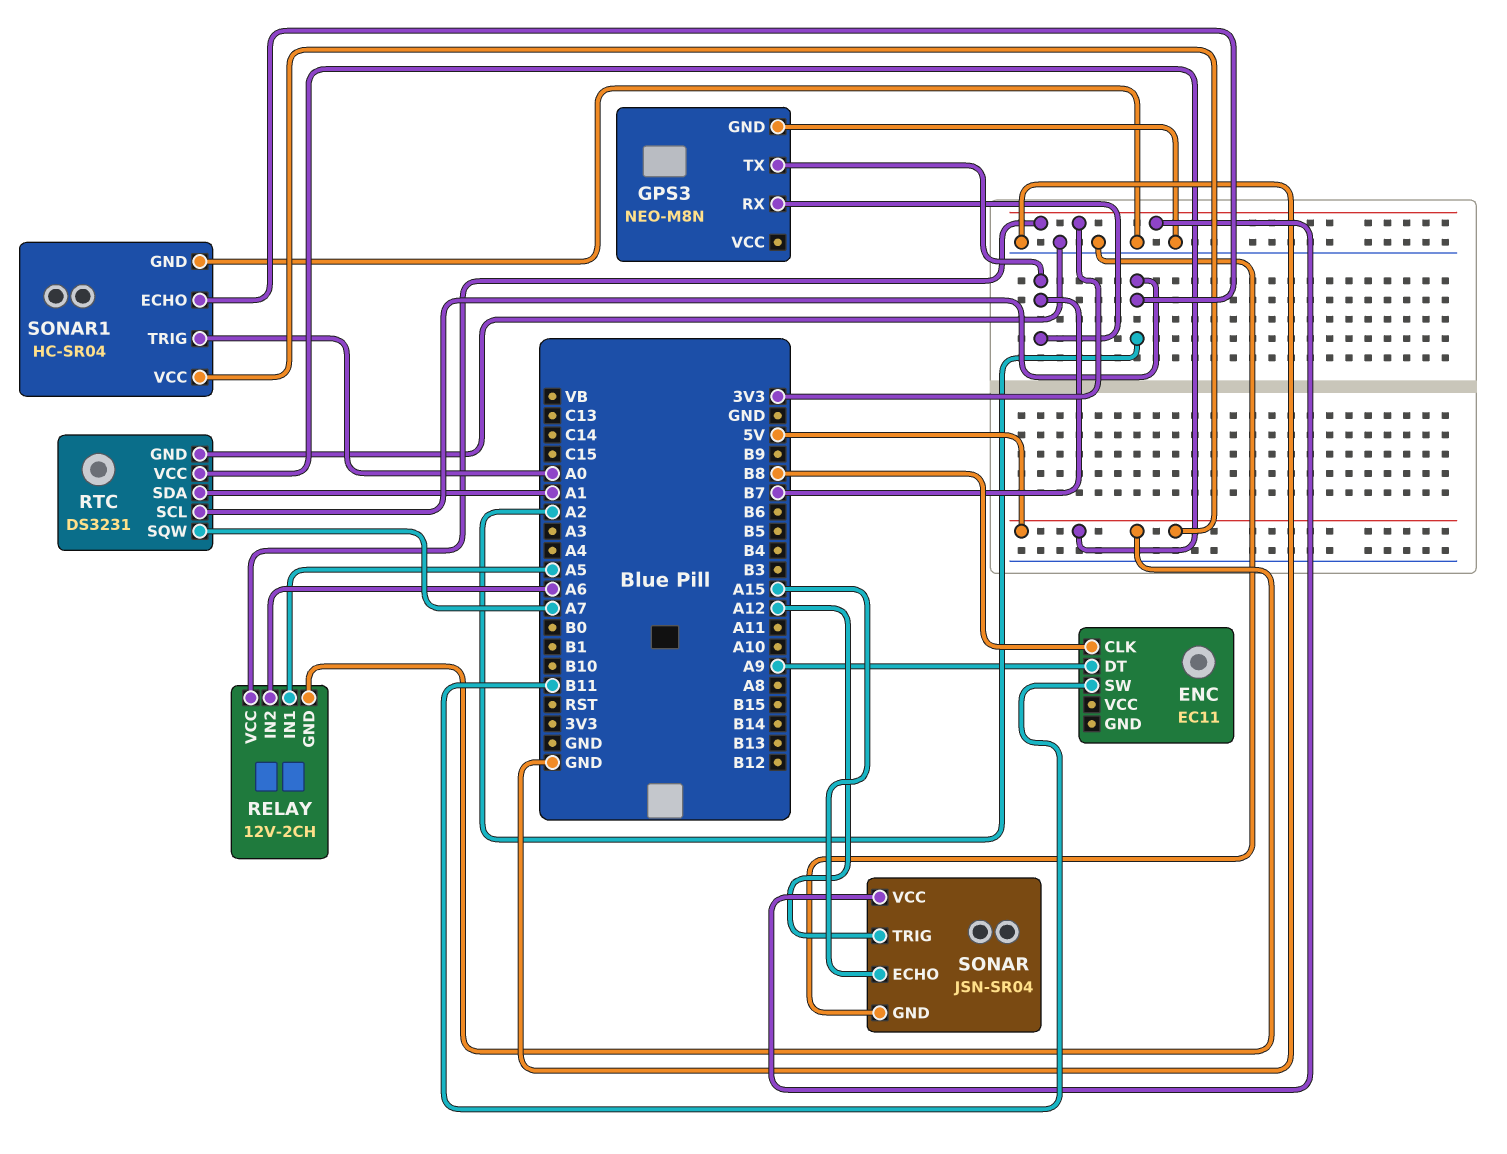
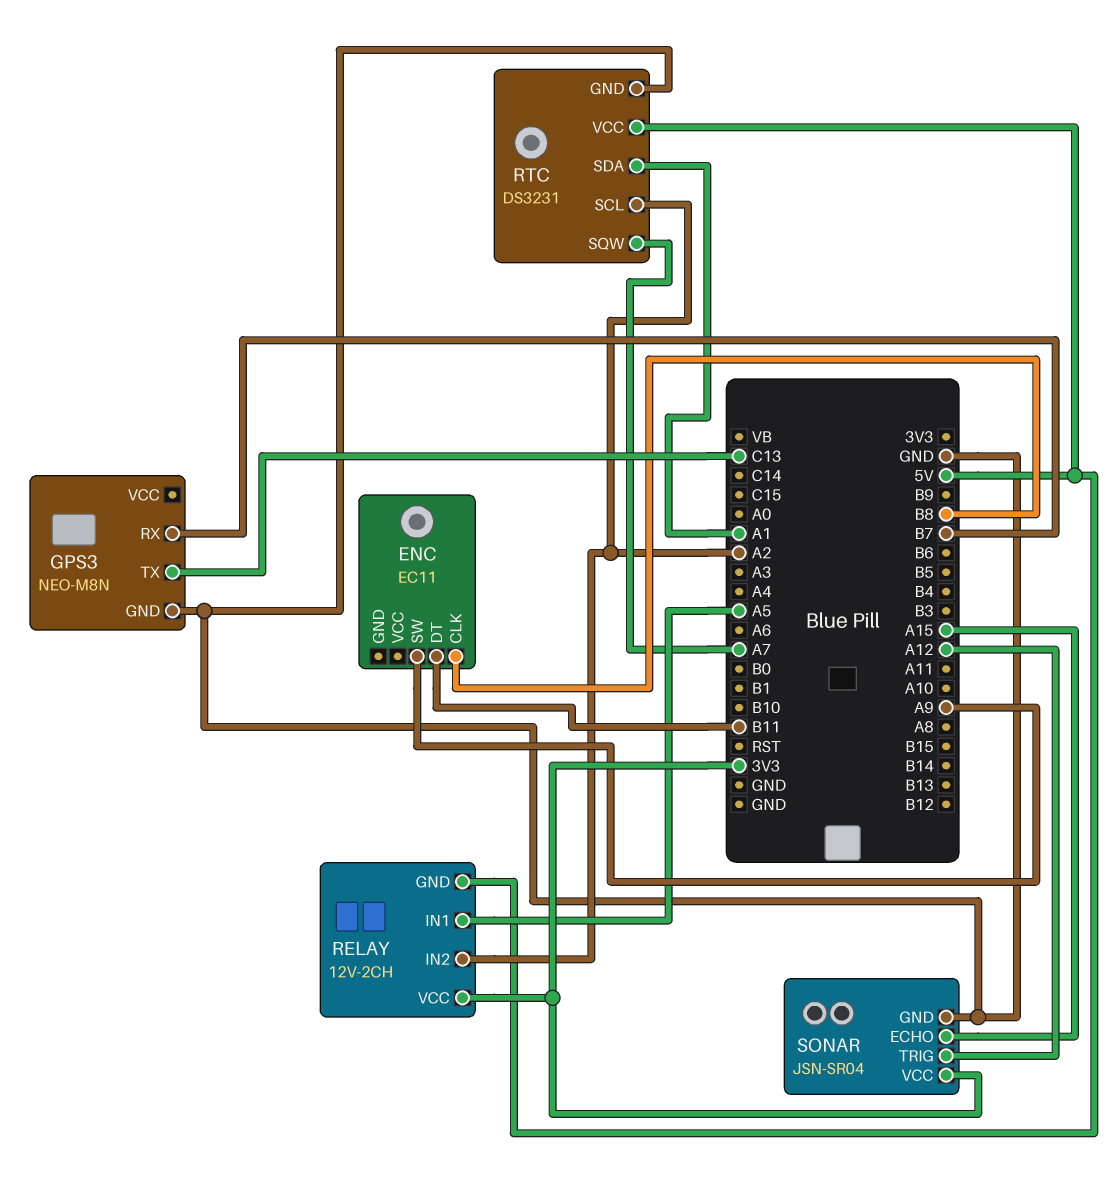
ENC pin DT: A9 -> B11
ENC pin SW: B11 -> A9
GPS3 pin TX: B7 -> C13
RELAY pin IN2: A6 -> A2
SONAR1: HC-SR04 -> none
SONAR1 pin ECHO: A2 -> none
SONAR1 pin GND: GND -> none
SONAR1 pin TRIG: A0 -> none
SONAR1 pin VCC: 5V -> none

